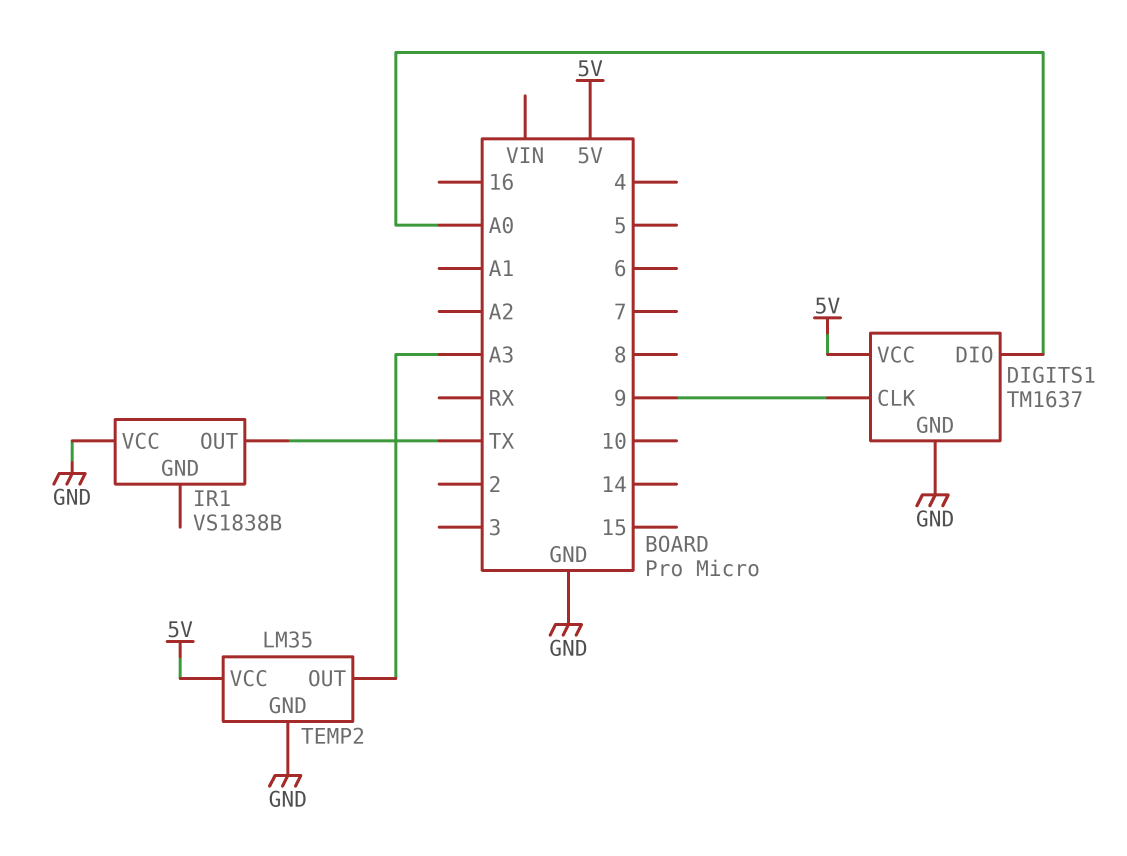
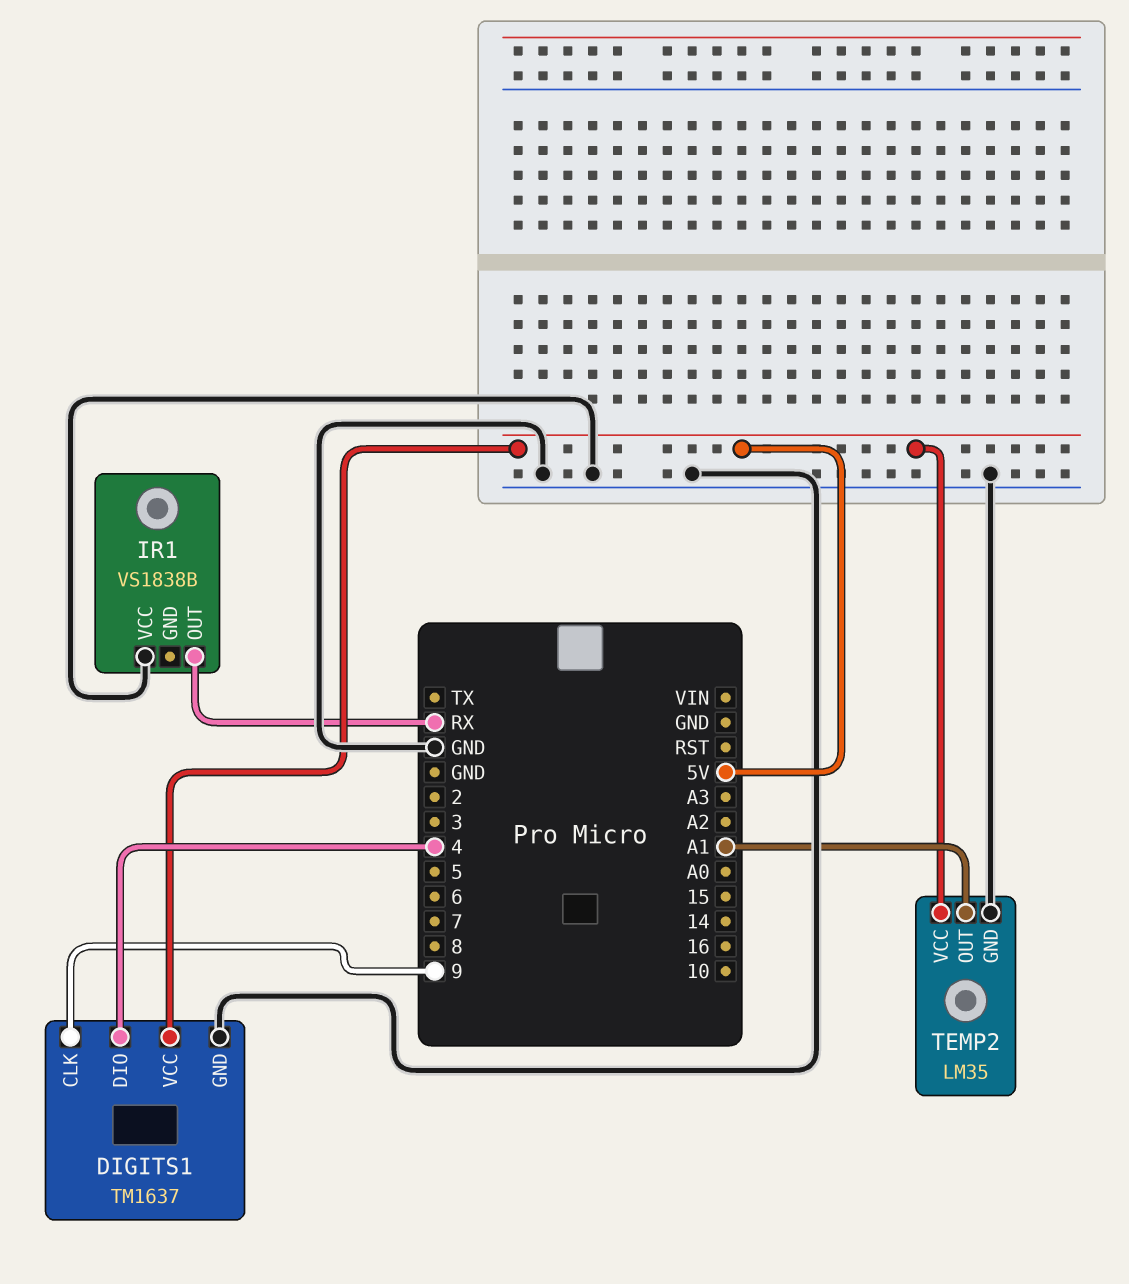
DIGITS1 pin DIO: A0 -> 4
IR1 pin OUT: TX -> RX
TEMP2 pin OUT: A3 -> A1

